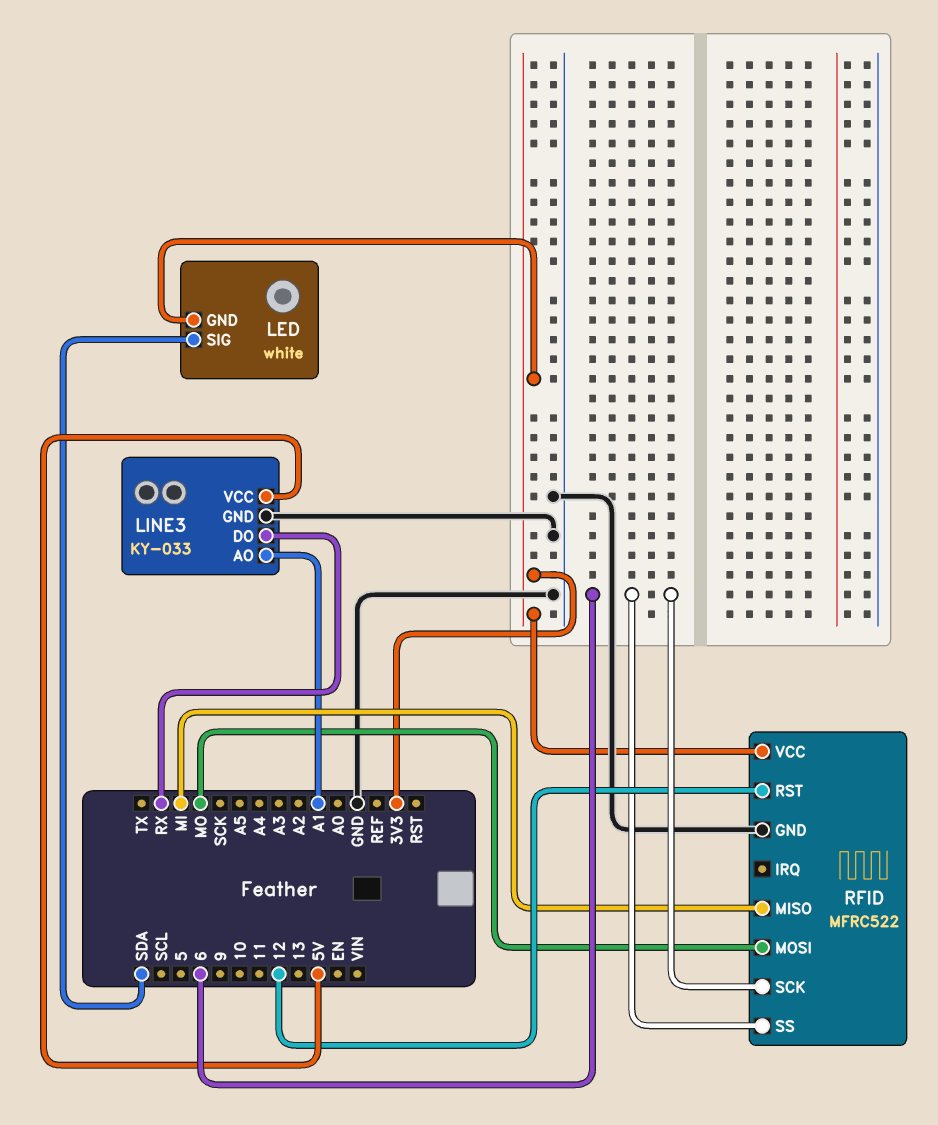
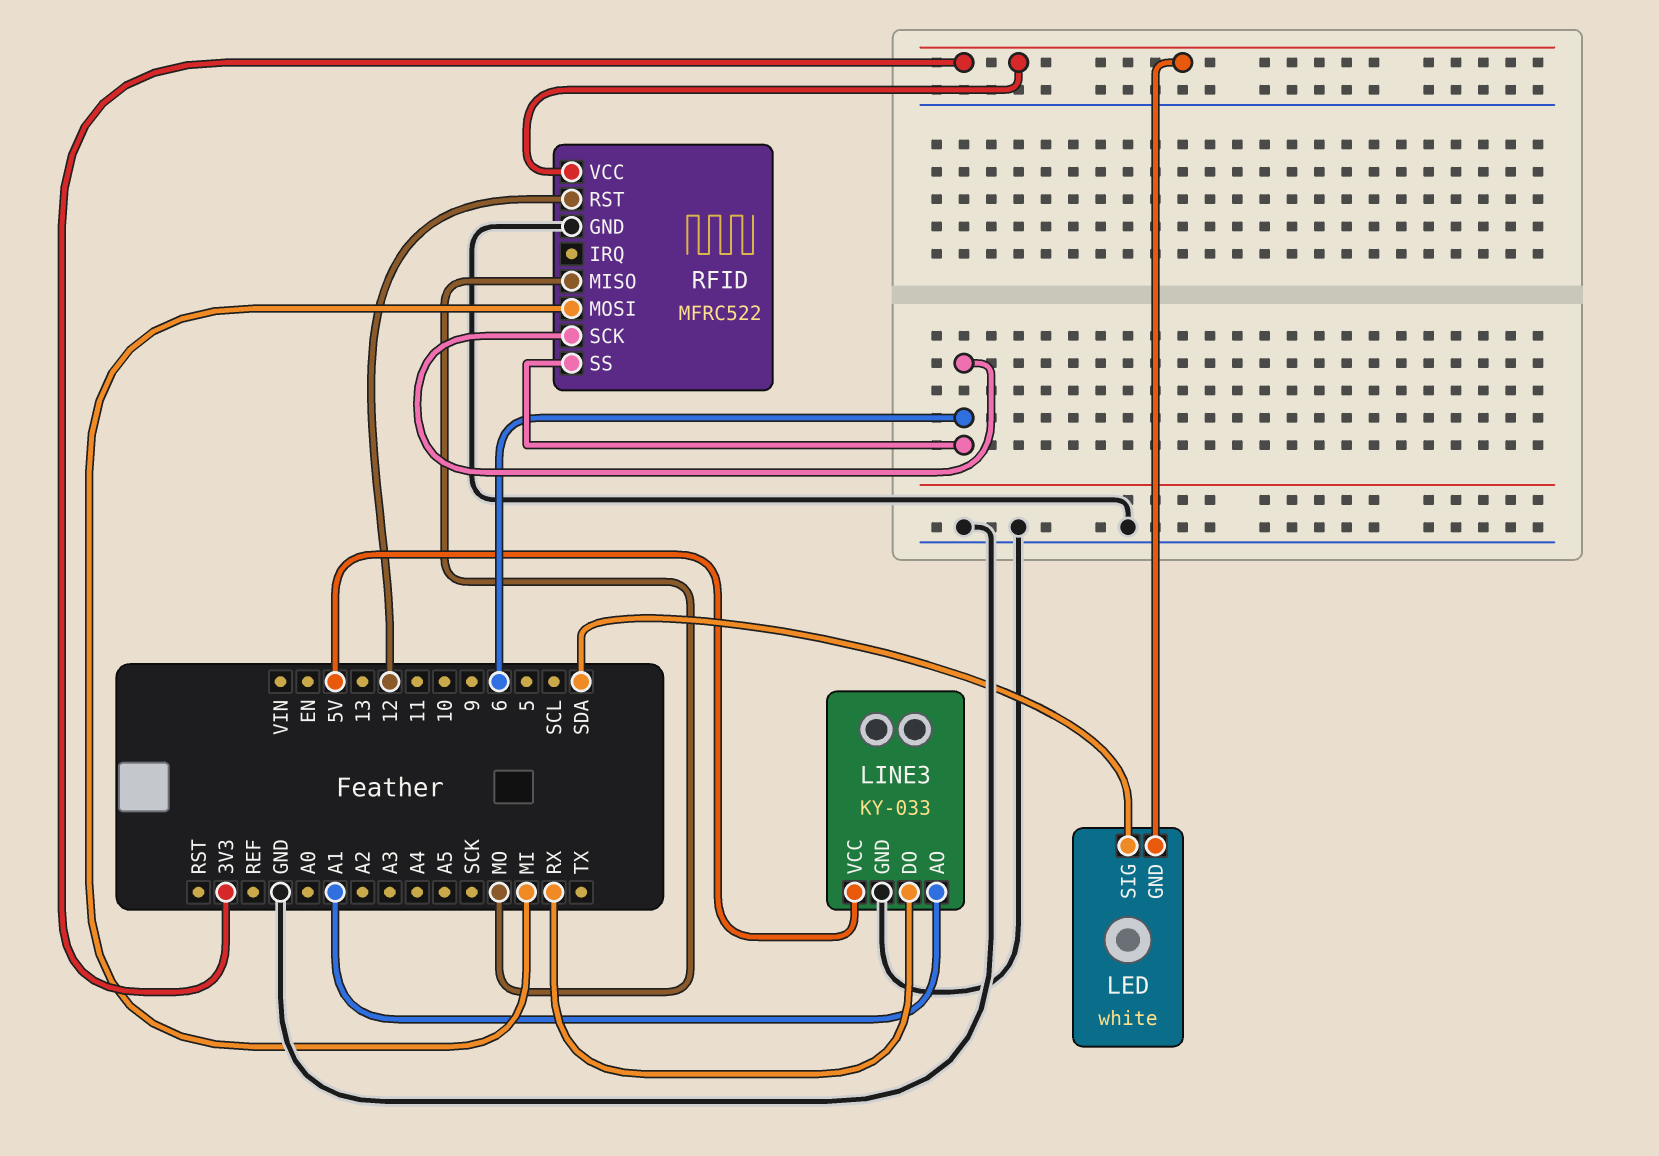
RFID pin MISO: MI -> MO
RFID pin MOSI: MO -> MI

